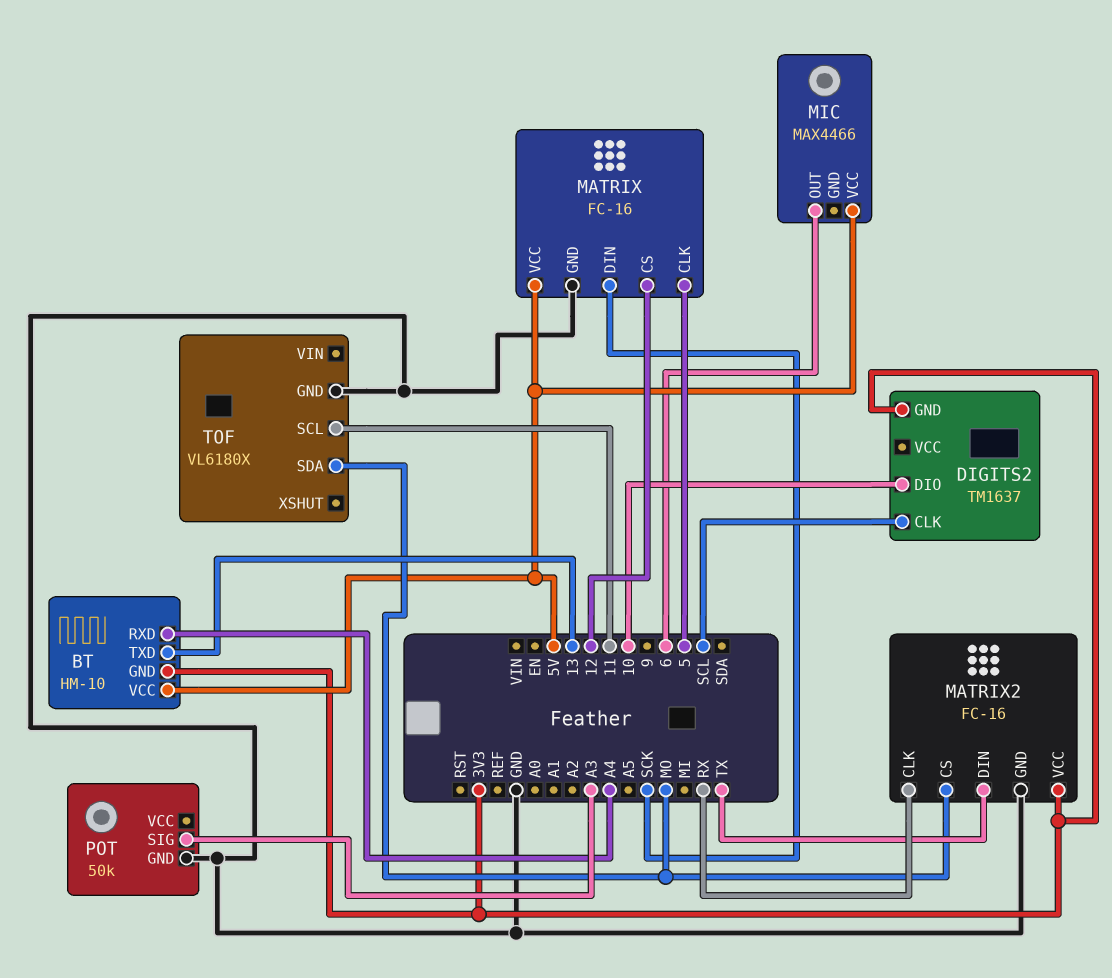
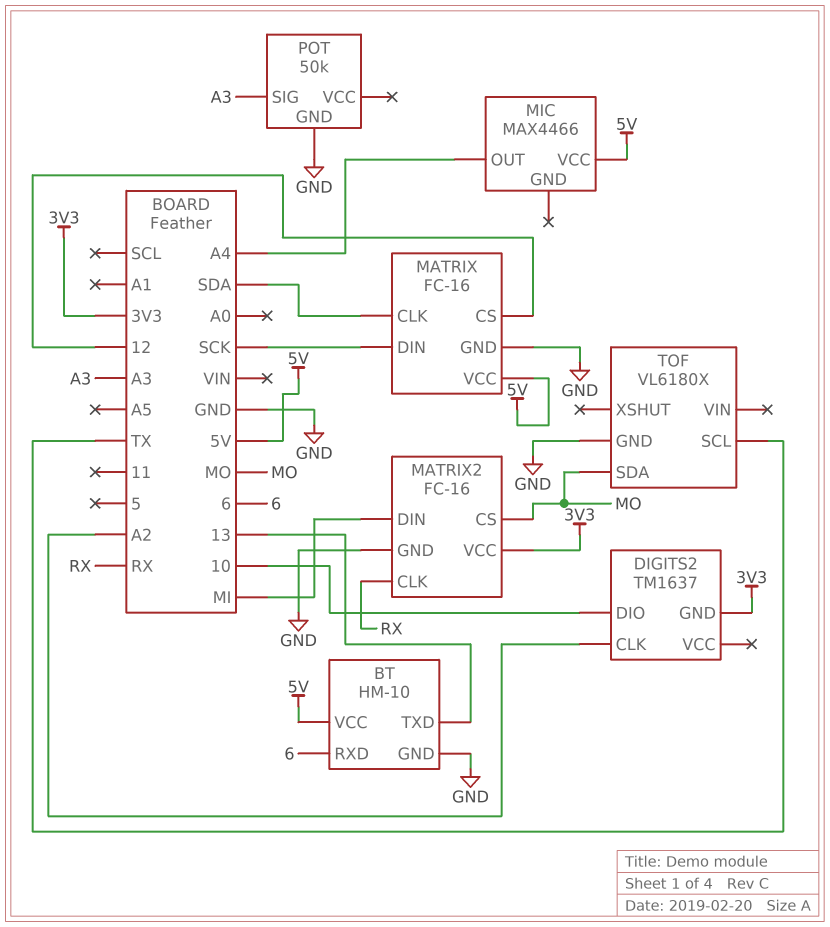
BT pin GND: 3V3 -> GND
BT pin RXD: A4 -> 6
DIGITS2 pin CLK: SCL -> A2
MATRIX pin CLK: 5 -> SDA
MATRIX2 pin DIN: TX -> MI
MIC pin OUT: 6 -> A4
TOF pin SCL: 11 -> TX

